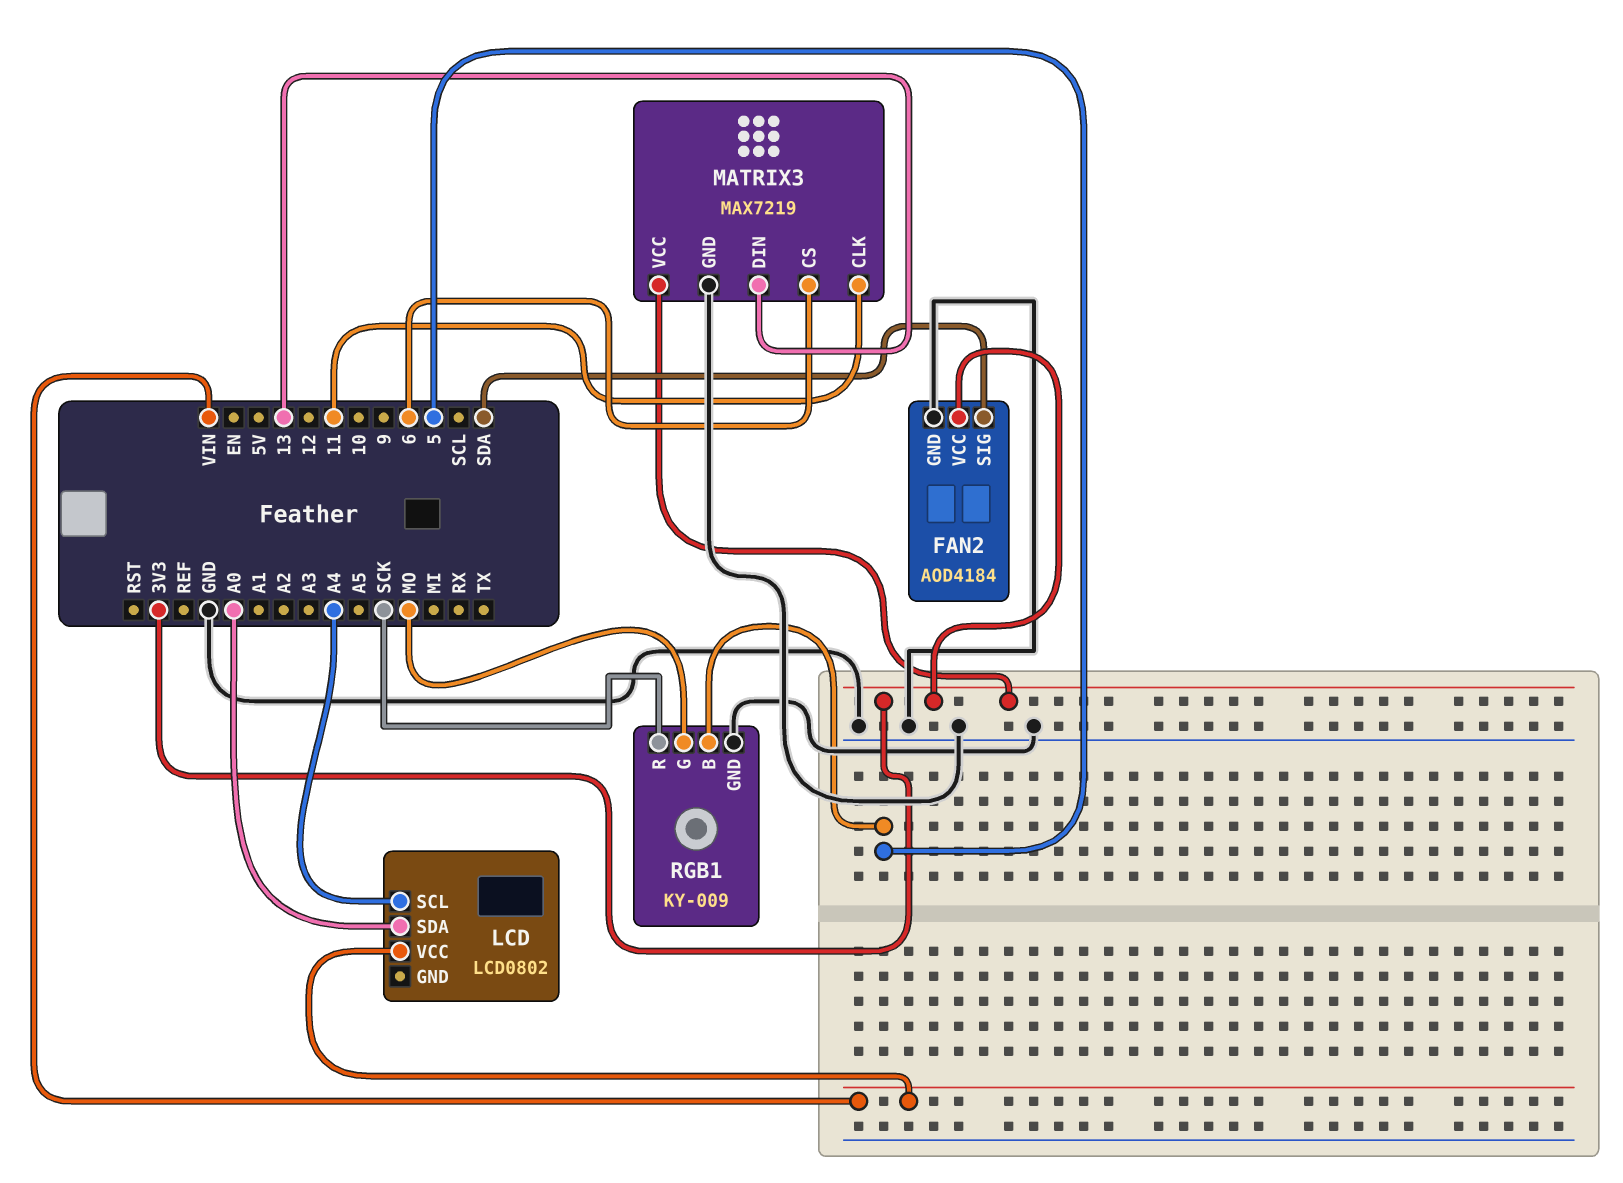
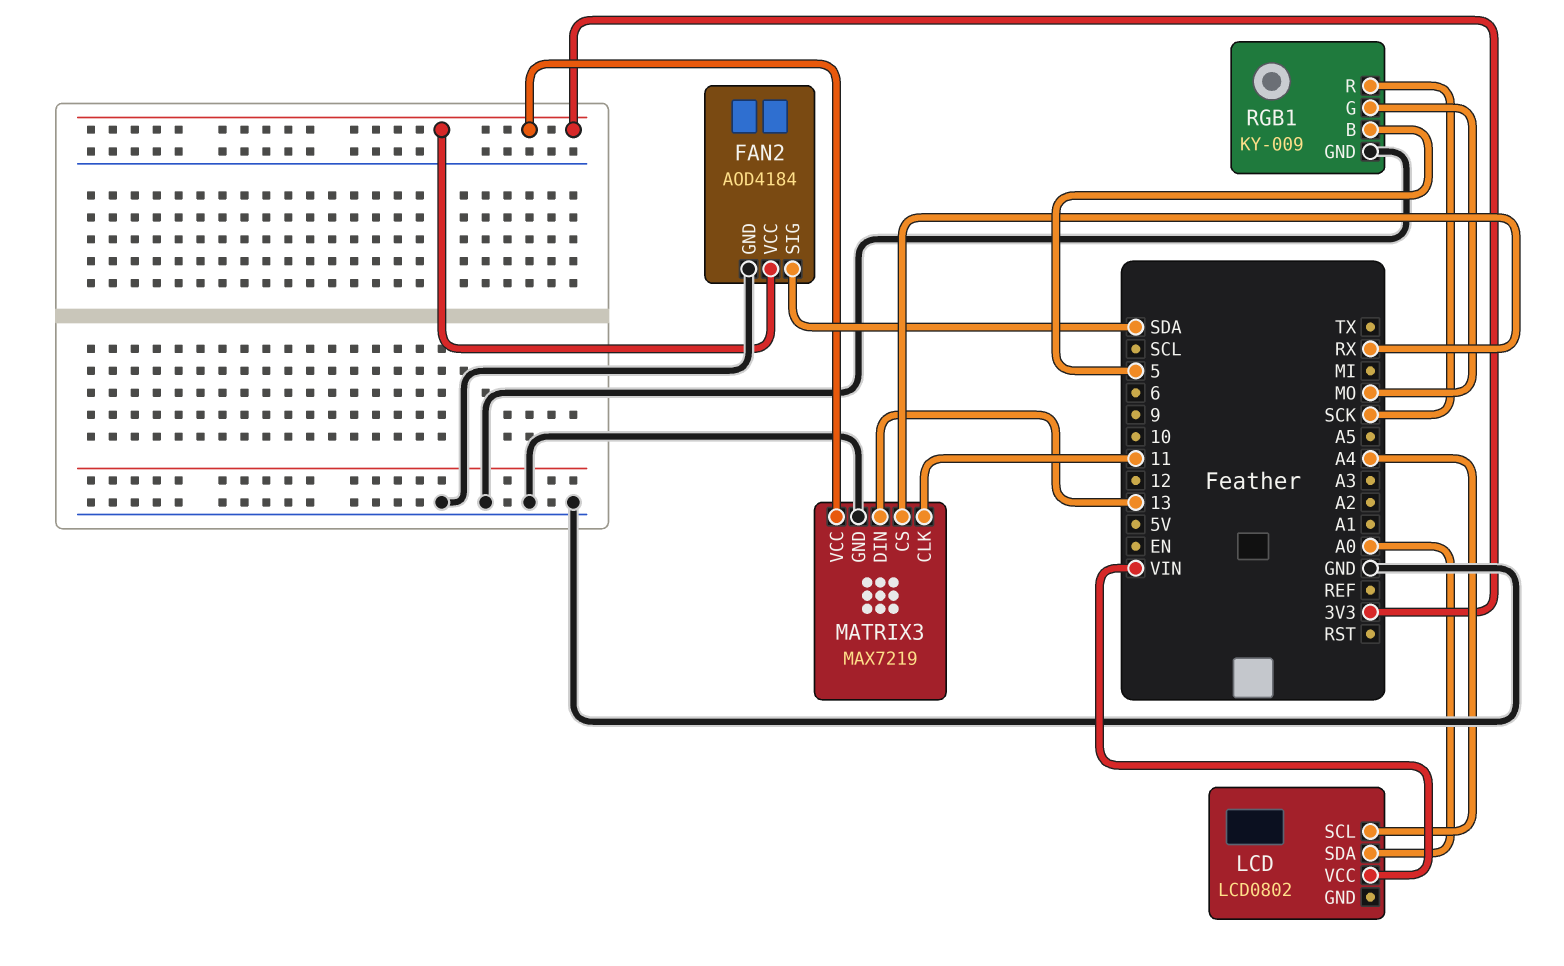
MATRIX3 pin CS: 6 -> RX

